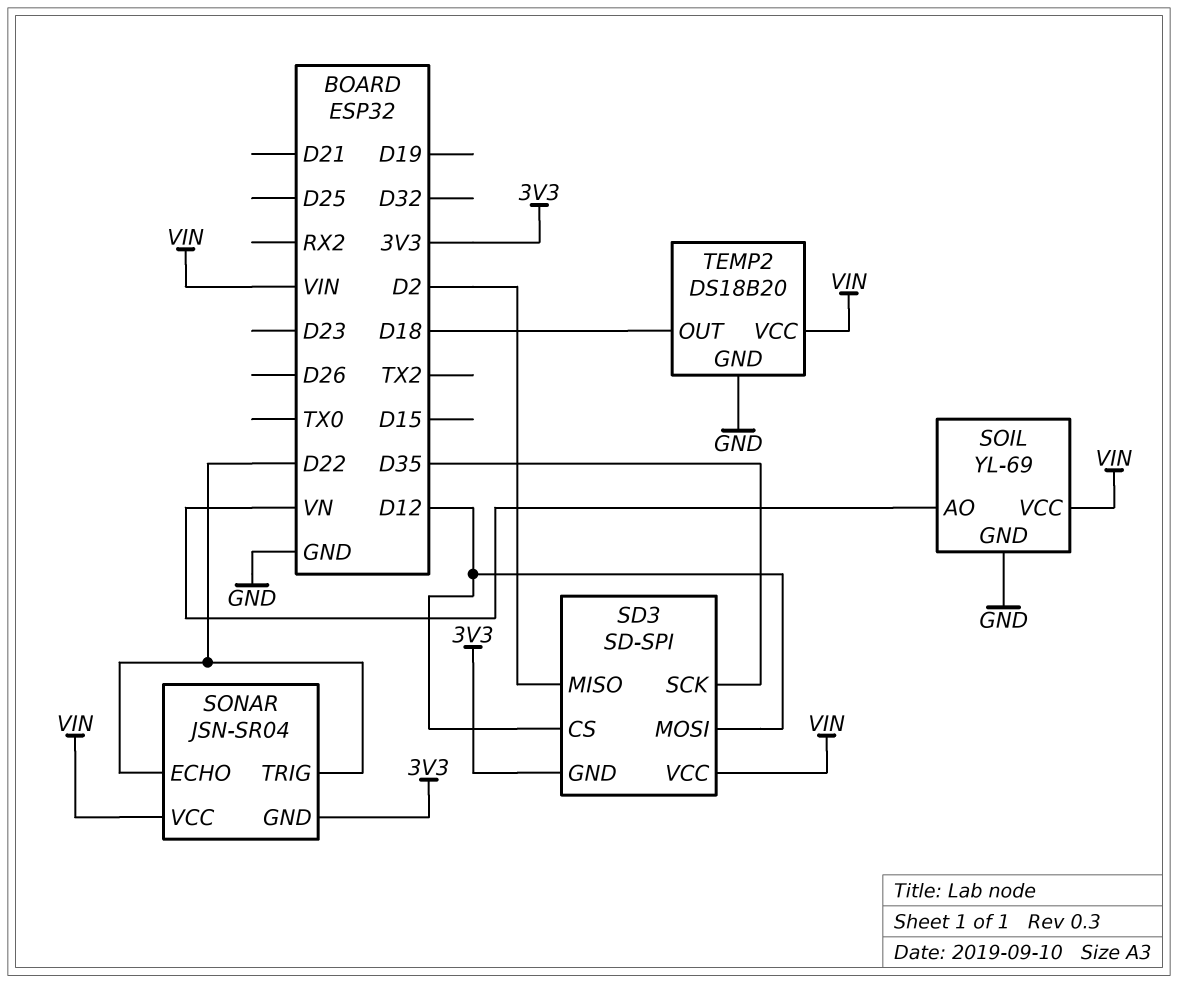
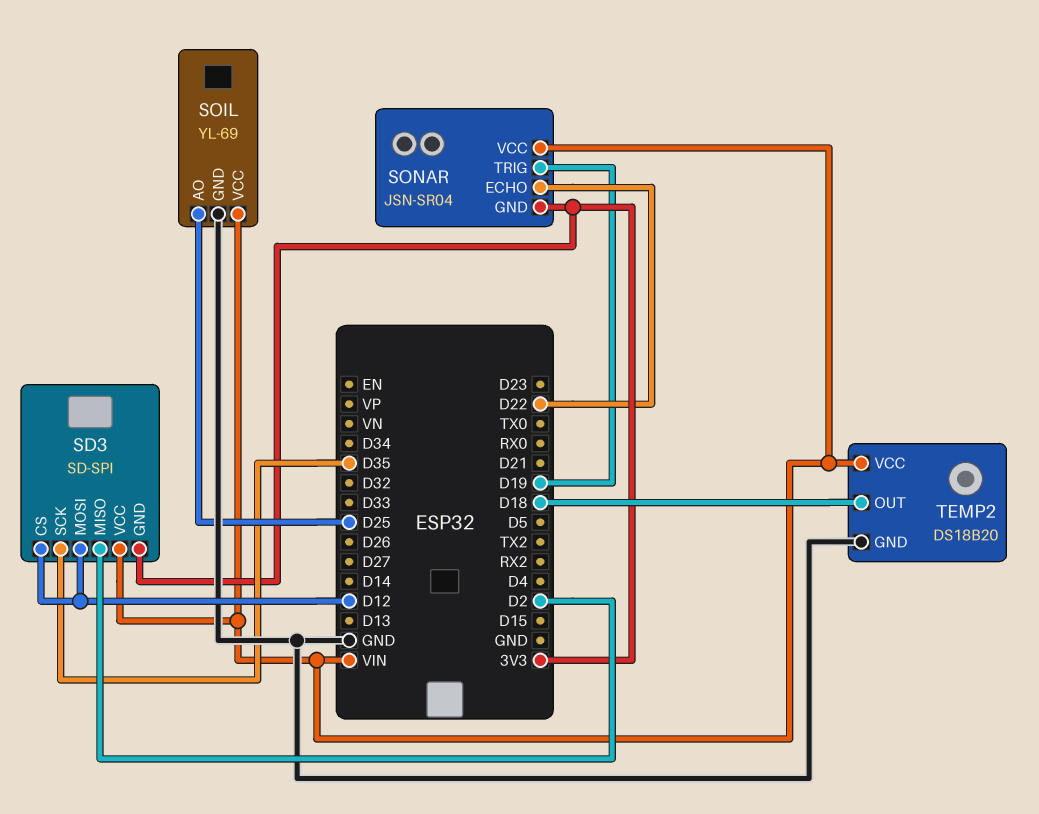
SOIL pin AO: VN -> D25
SONAR pin TRIG: D22 -> D19

